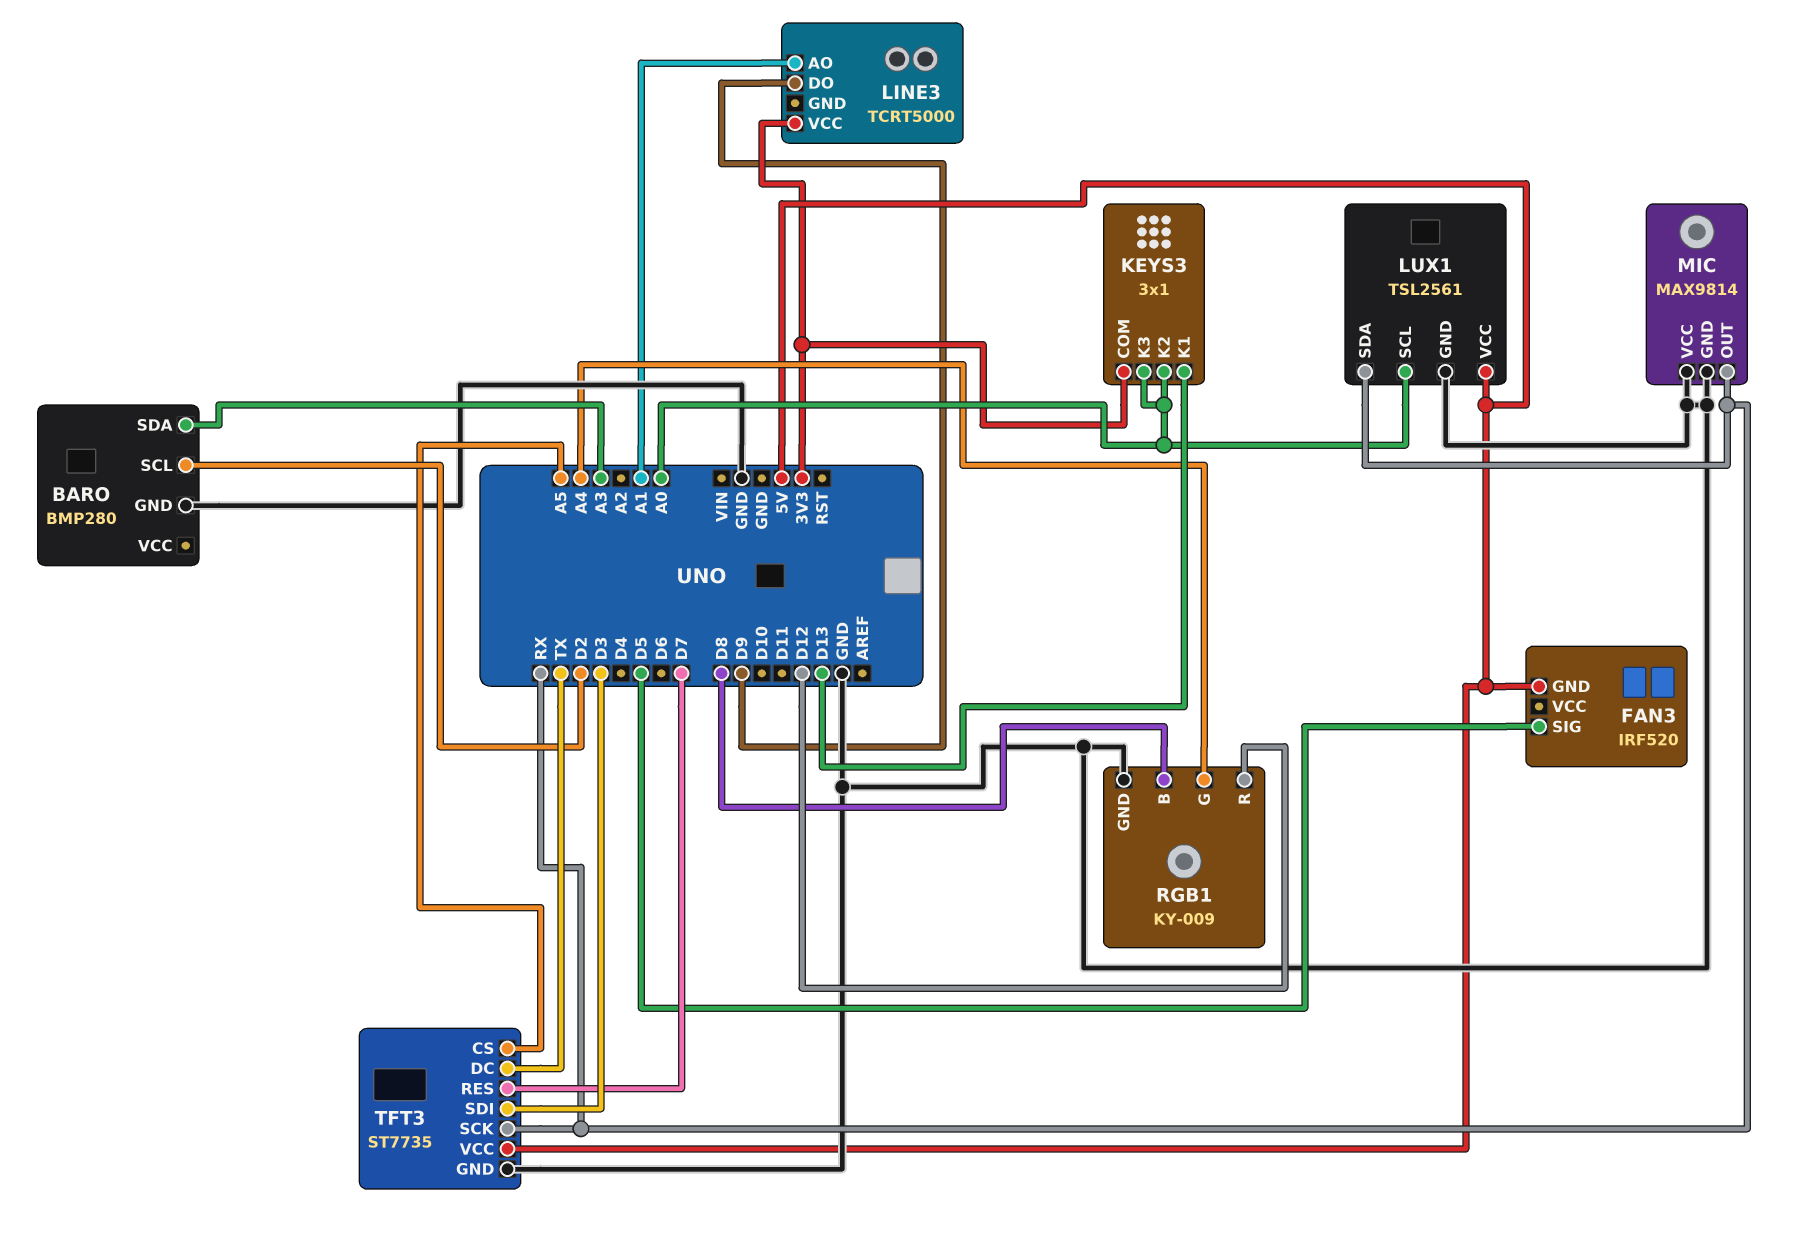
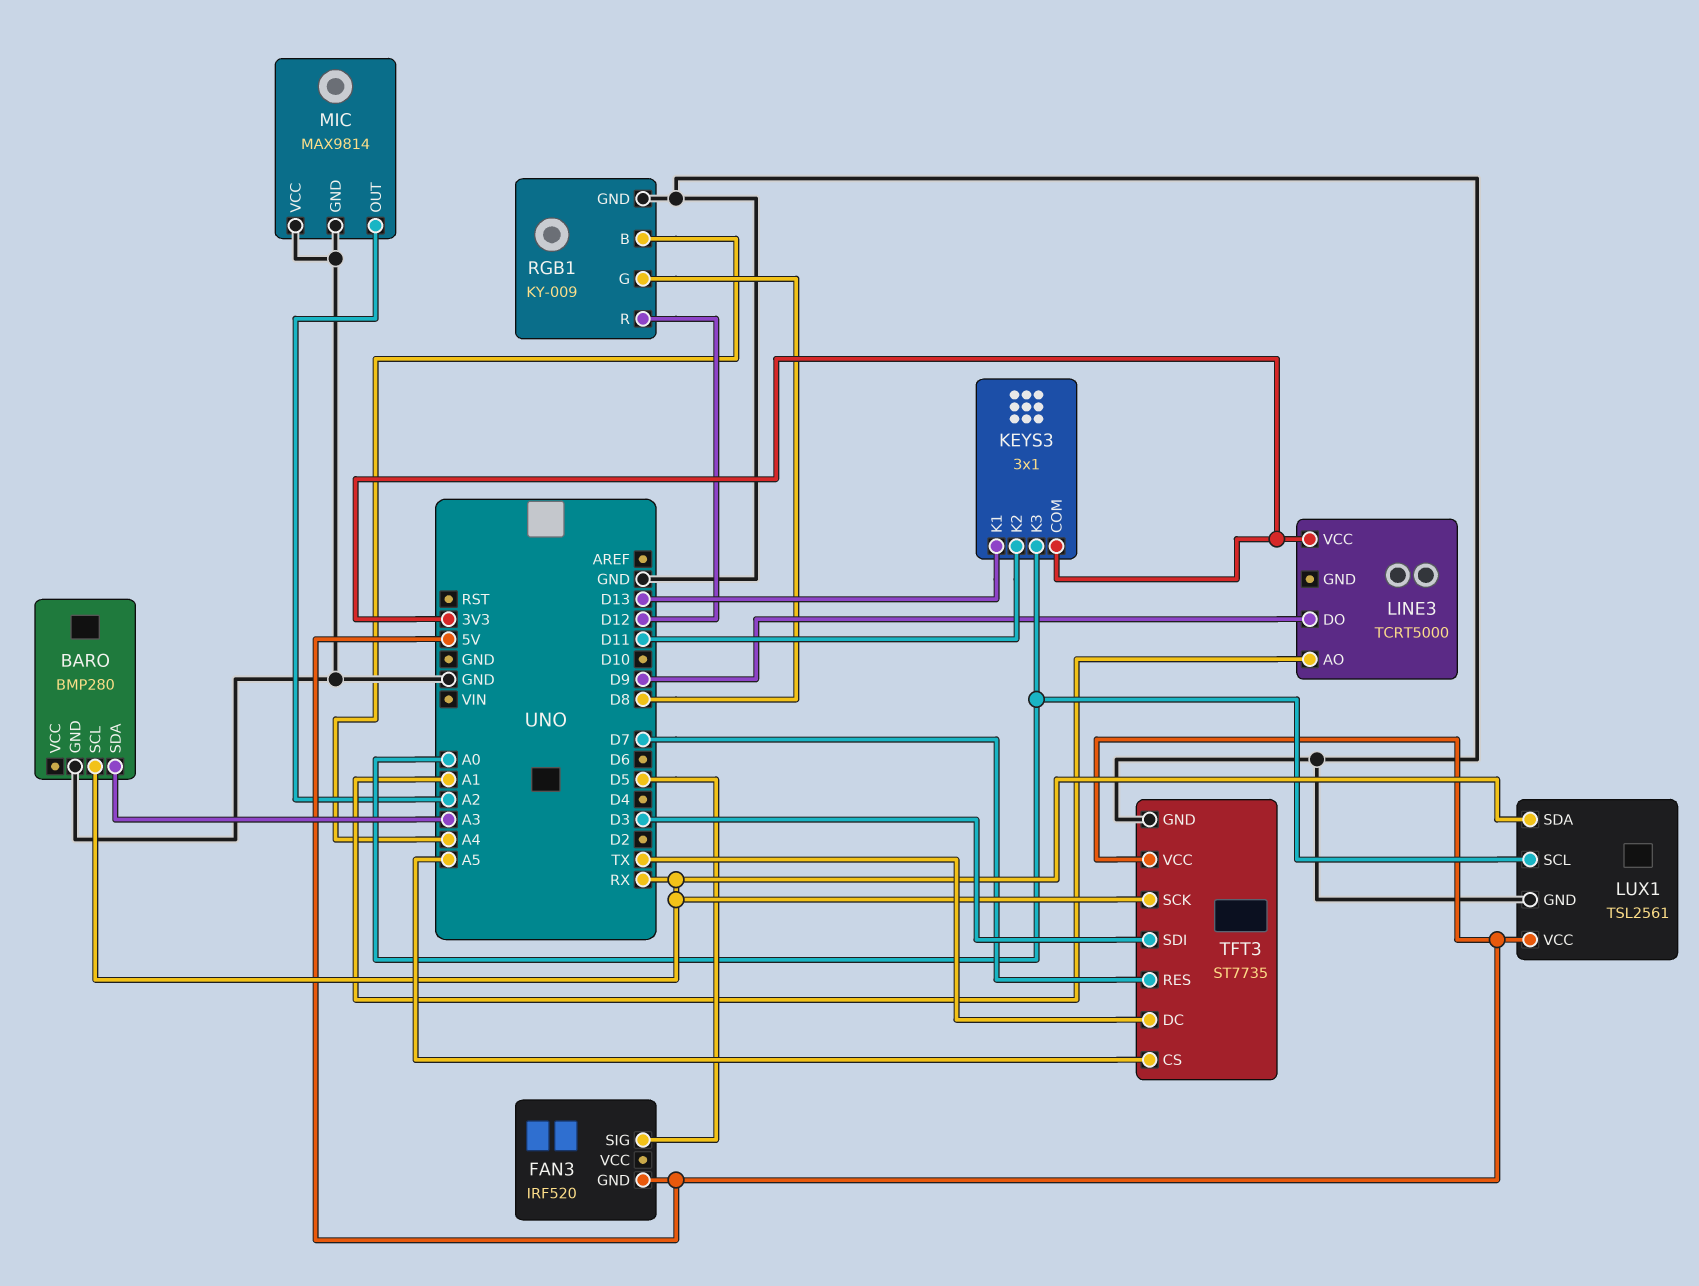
BARO pin SCL: D2 -> RX
KEYS3 pin K2: A0 -> D11
MIC pin OUT: RX -> A2
RGB1 pin B: D8 -> A4
RGB1 pin G: A4 -> D8

